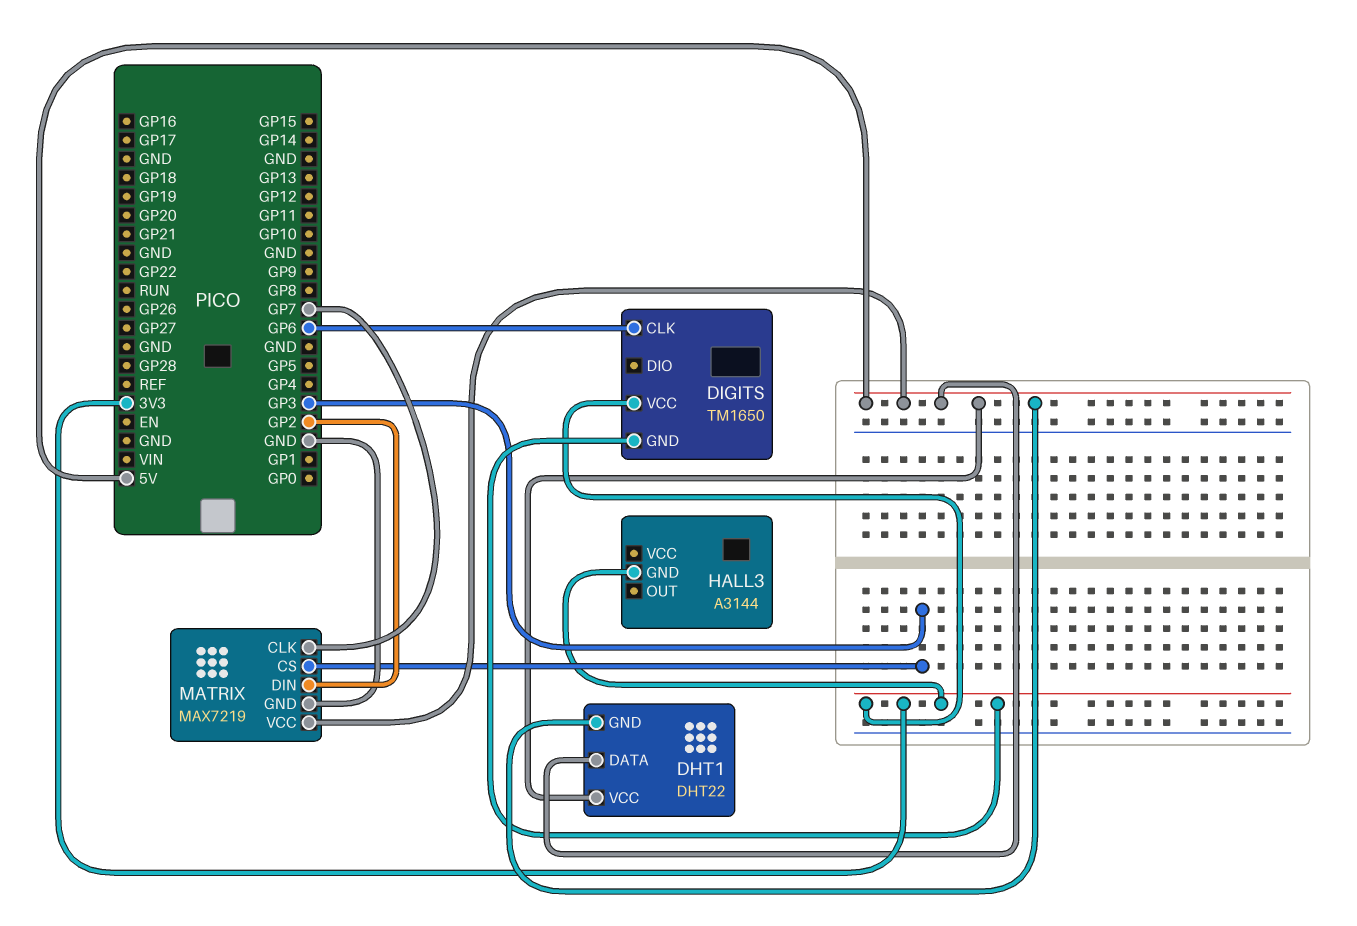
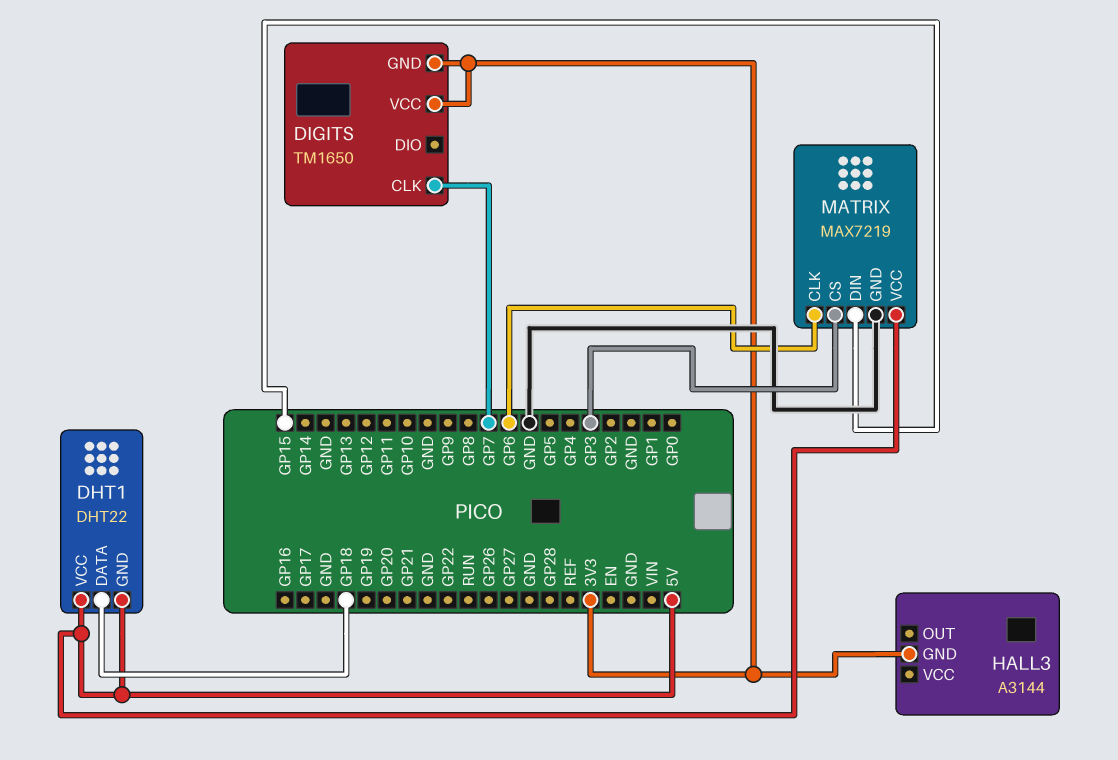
DHT1 pin DATA: 5V -> GP18
DIGITS pin CLK: GP6 -> GP7
MATRIX pin CLK: GP7 -> GP6
MATRIX pin DIN: GP2 -> GP15

